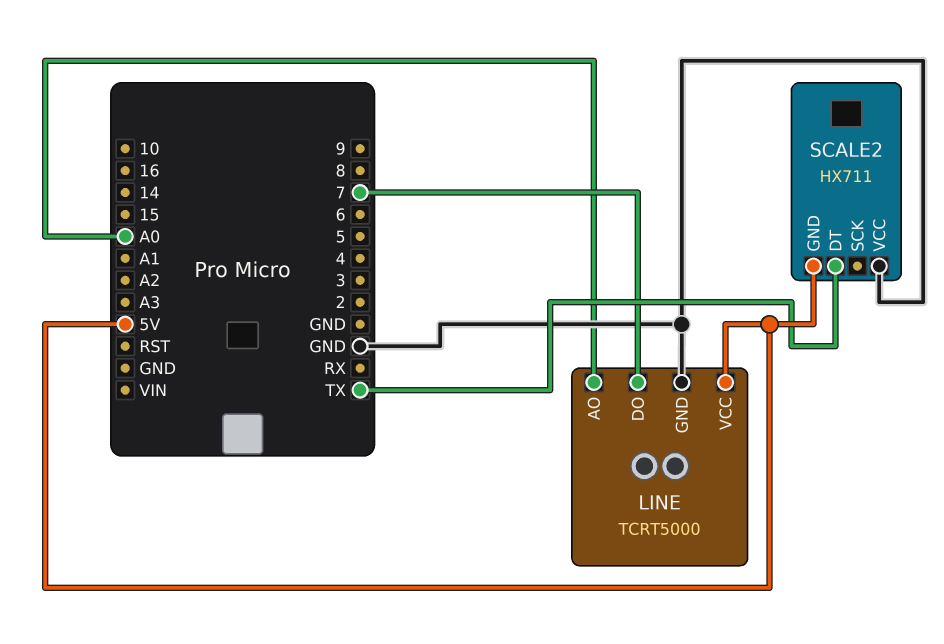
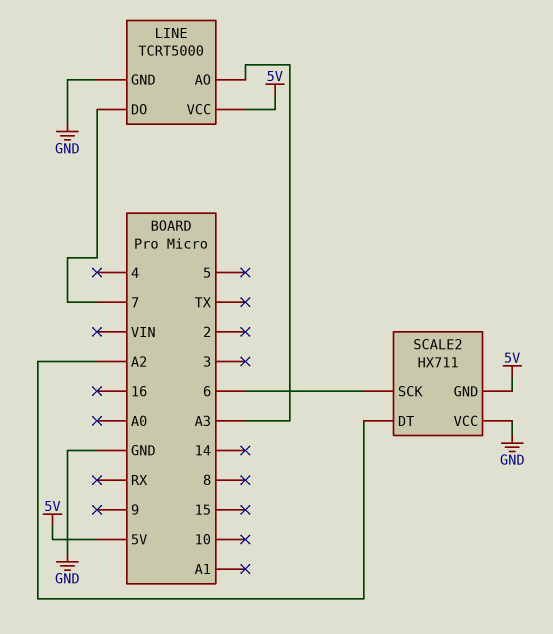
LINE pin AO: A0 -> A3
SCALE2 pin DT: TX -> A2
SCALE2 pin SCK: none -> 6

